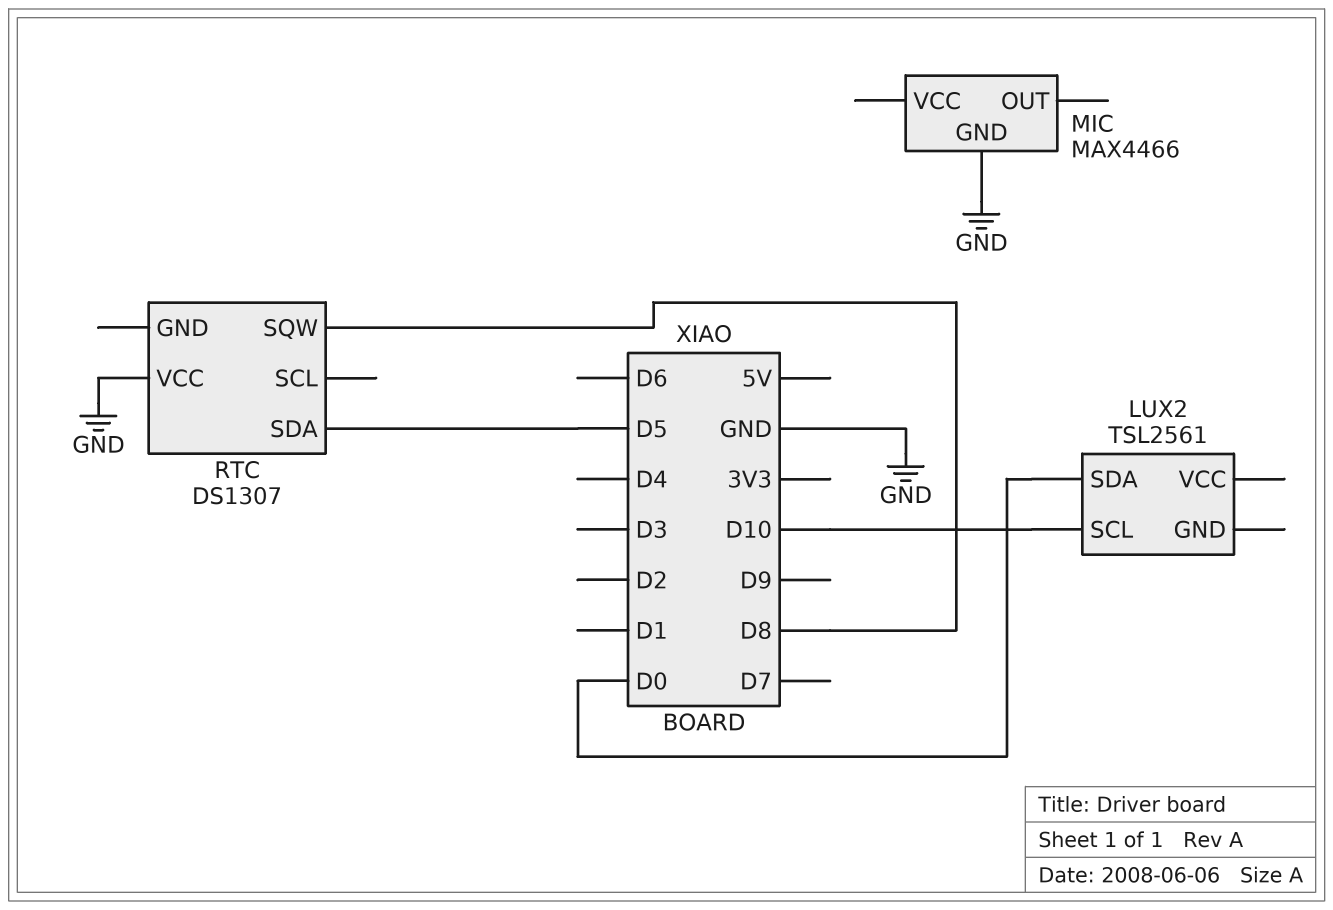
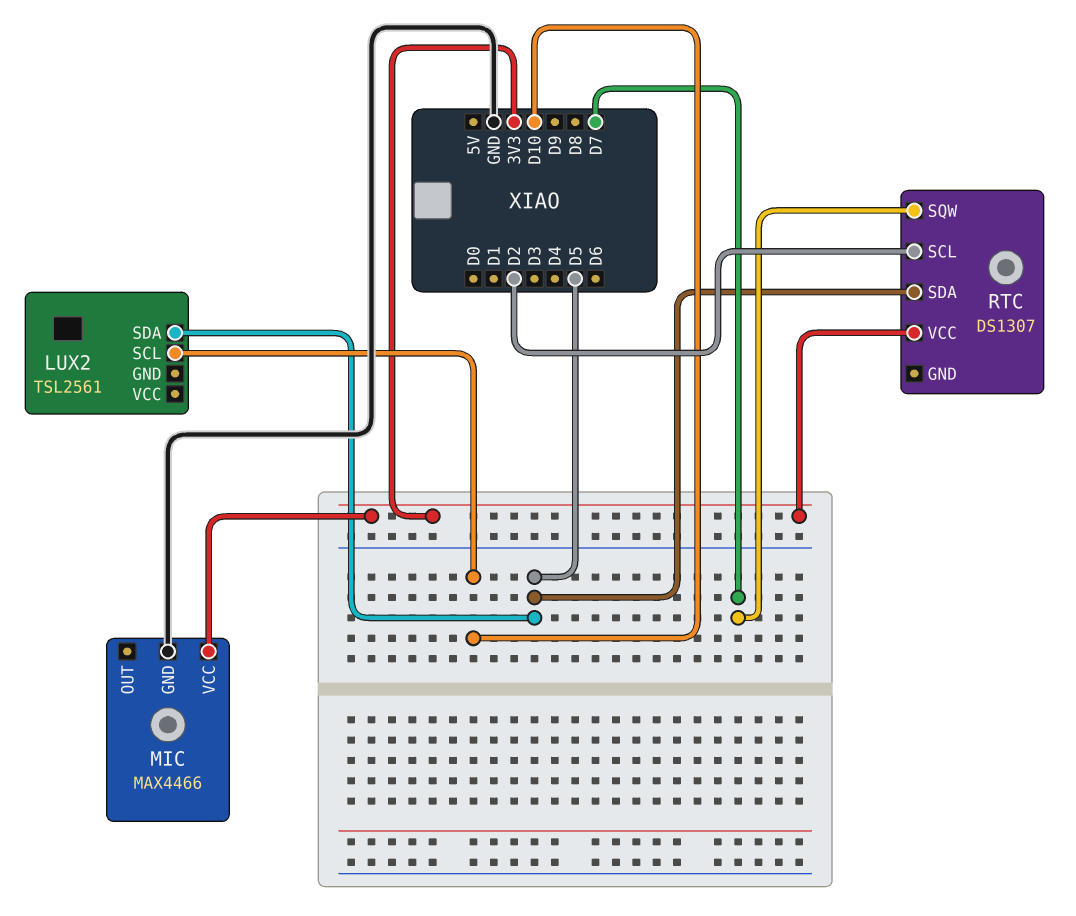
LUX2 pin SDA: D0 -> D5
MIC pin VCC: none -> 3V3
RTC pin SCL: none -> D2
RTC pin SQW: D8 -> D7
RTC pin VCC: GND -> 3V3

